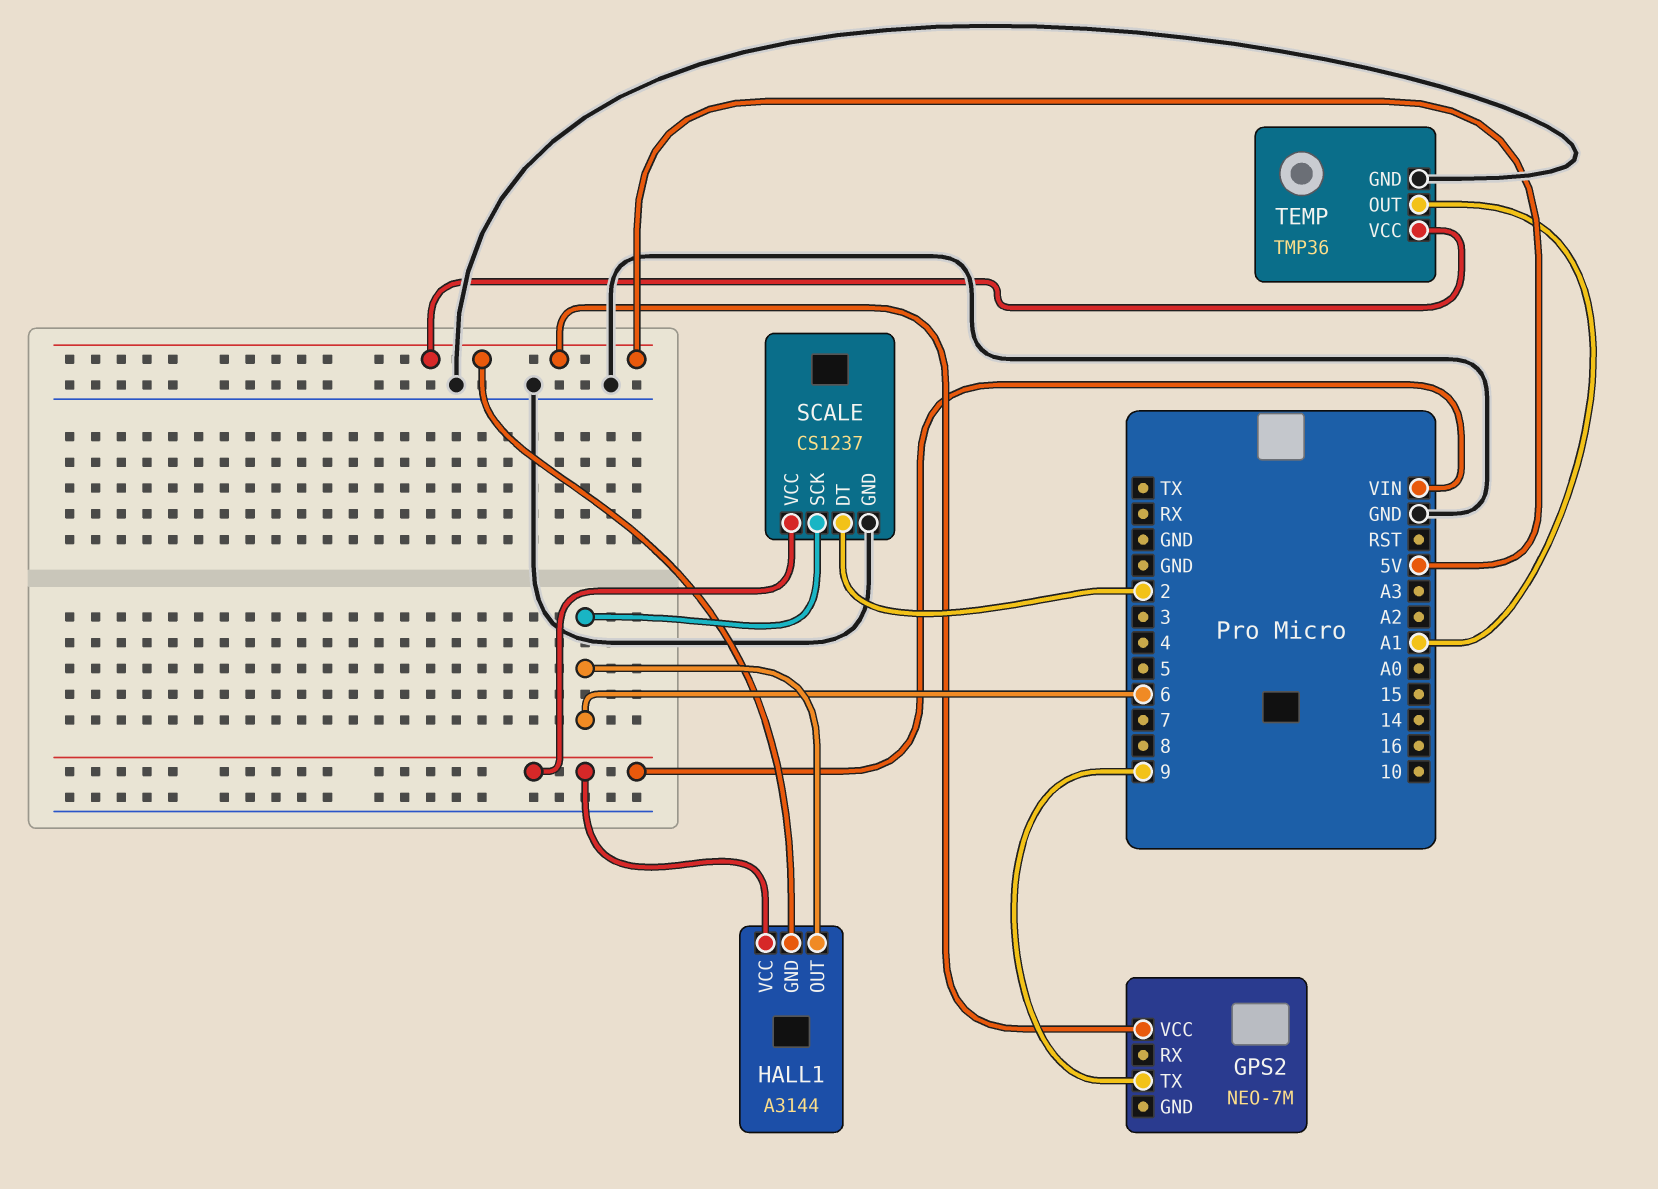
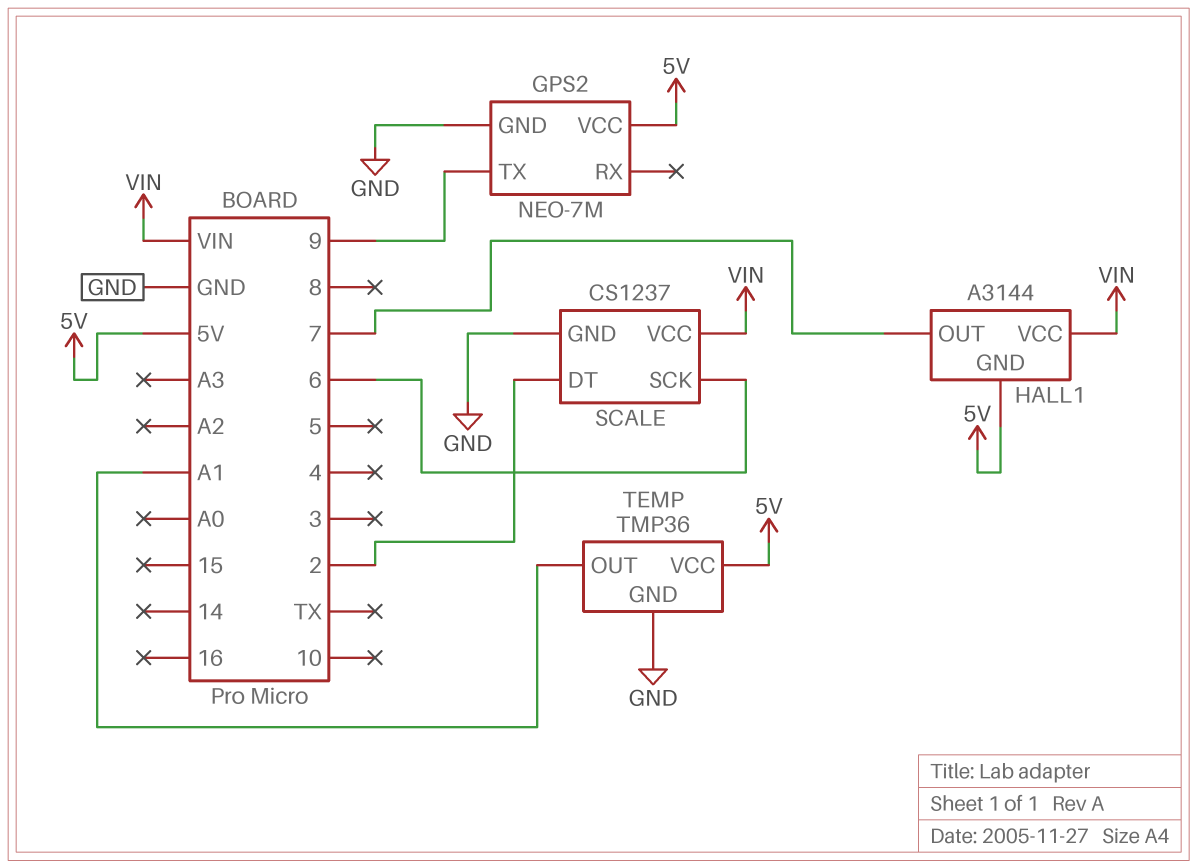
GPS2 pin GND: none -> GND
HALL1 pin OUT: 6 -> 7

